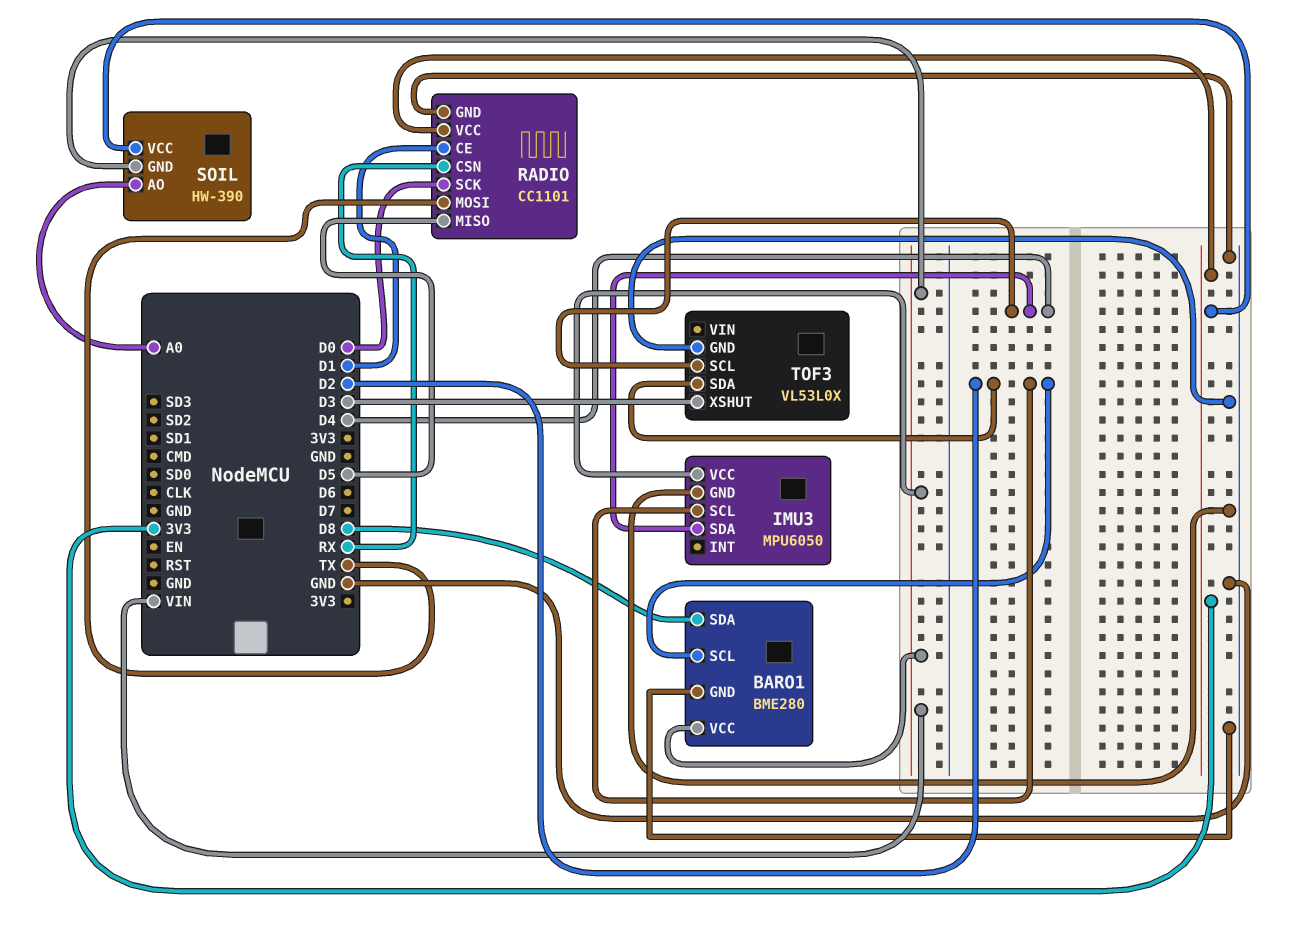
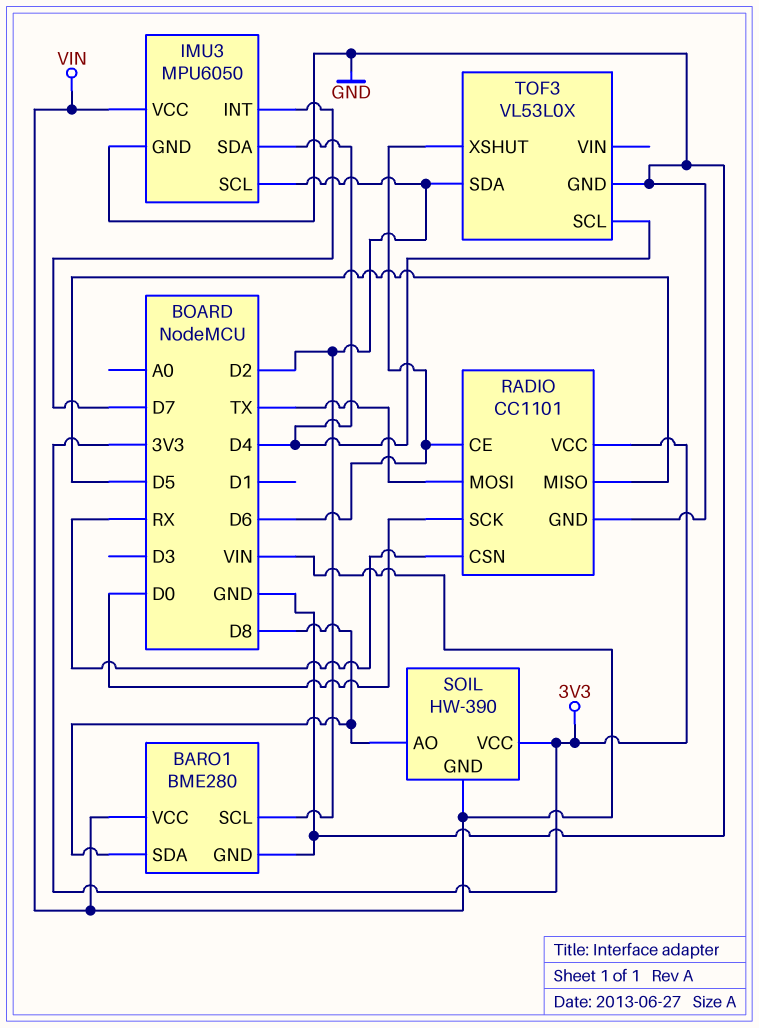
IMU3 pin INT: none -> D7
RADIO pin CE: D1 -> D6
SOIL pin AO: A0 -> D8
TOF3 pin XSHUT: D3 -> D6

